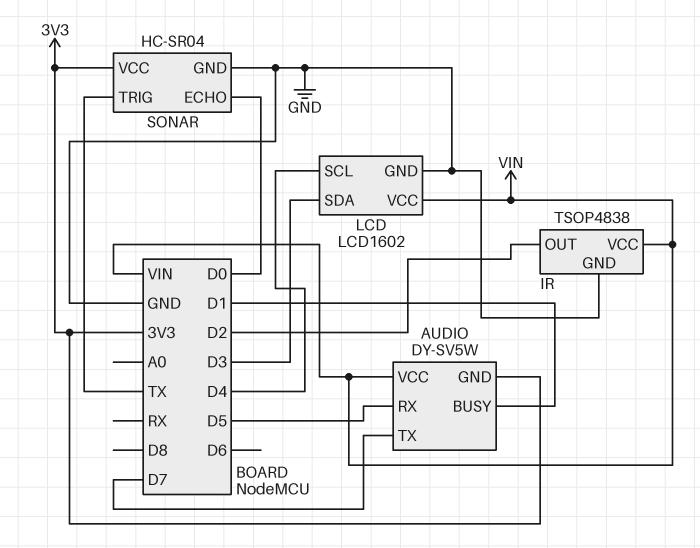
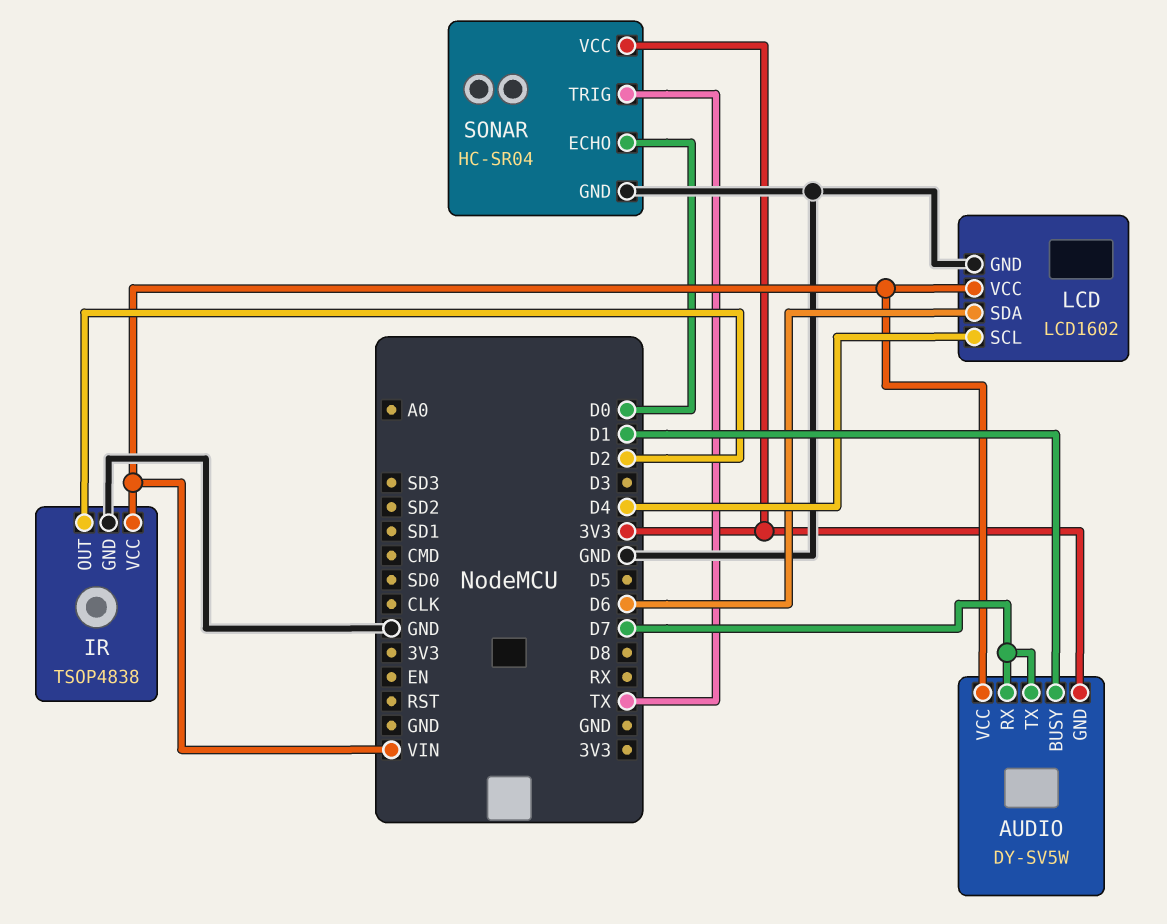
AUDIO pin RX: D5 -> D7
LCD pin SDA: D3 -> D6

